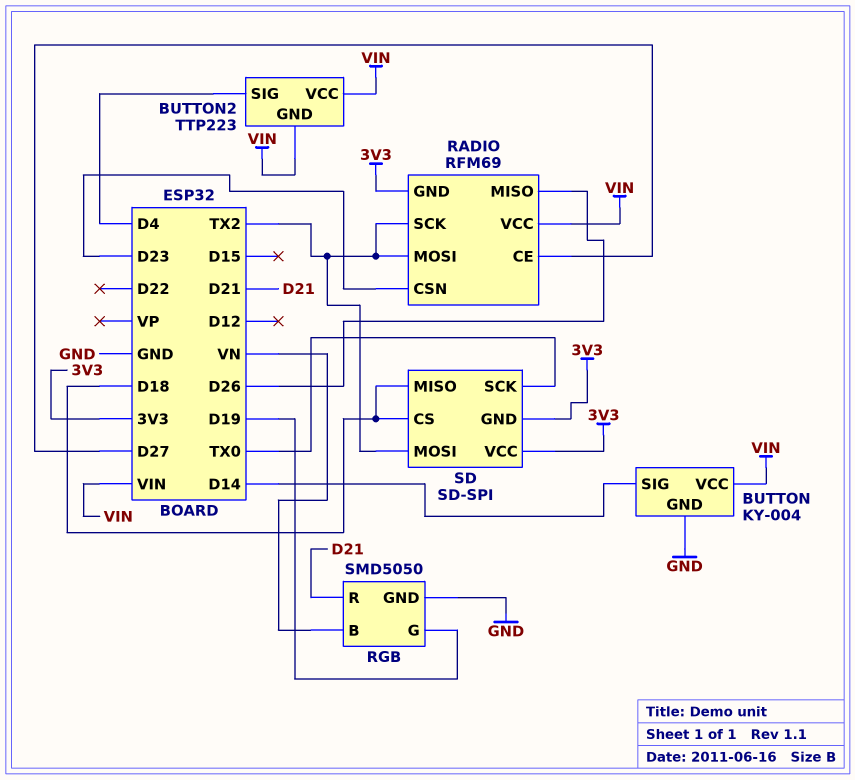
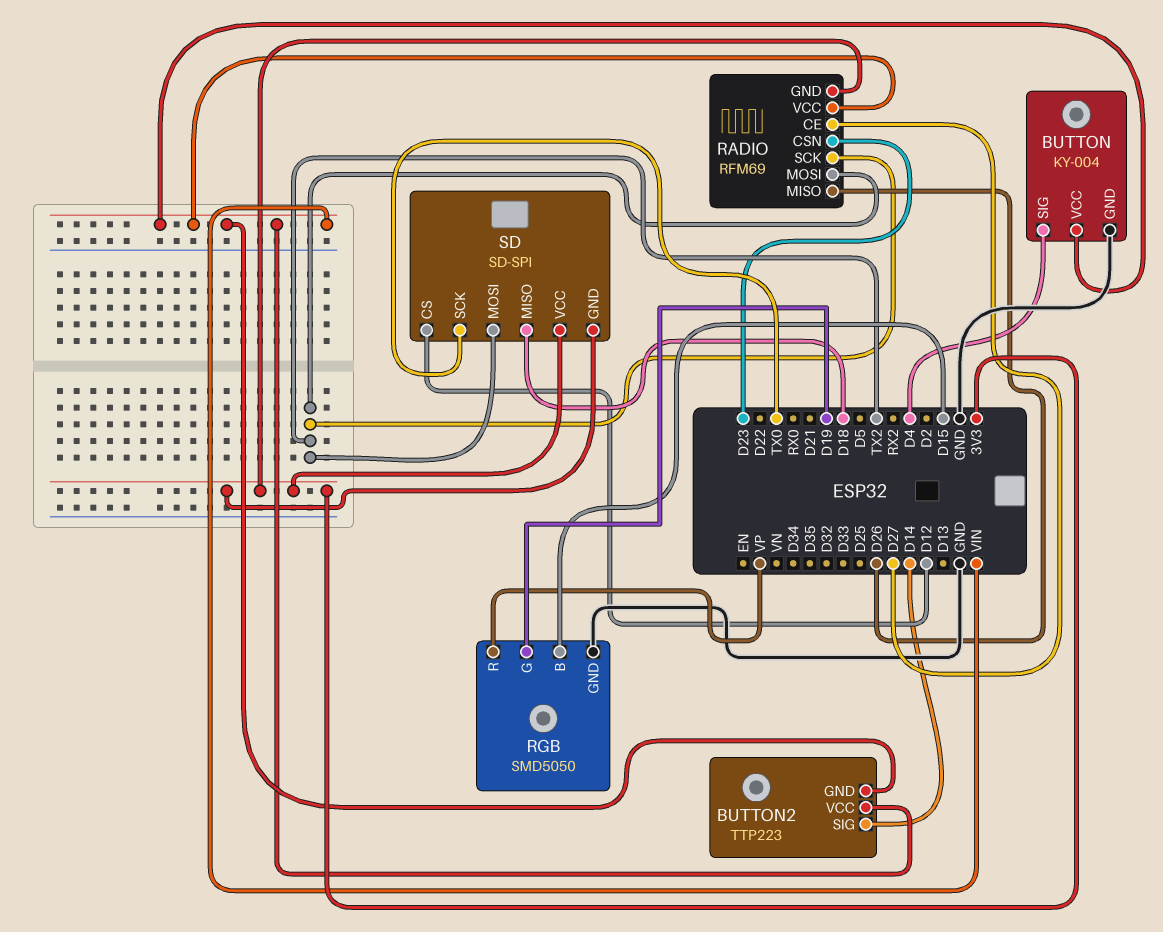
BUTTON pin SIG: D14 -> D4
BUTTON2 pin SIG: D4 -> D14
RGB pin B: VN -> D15
RGB pin R: D21 -> VP
SD pin CS: D18 -> D12

